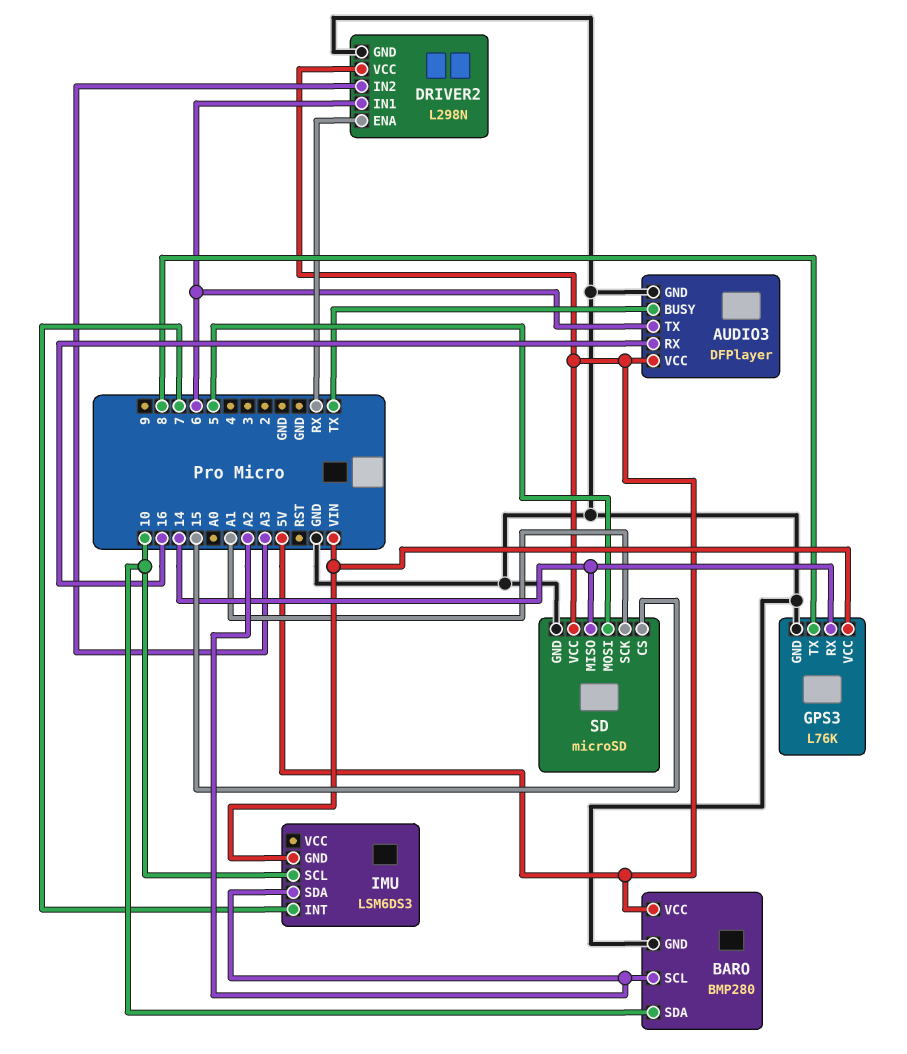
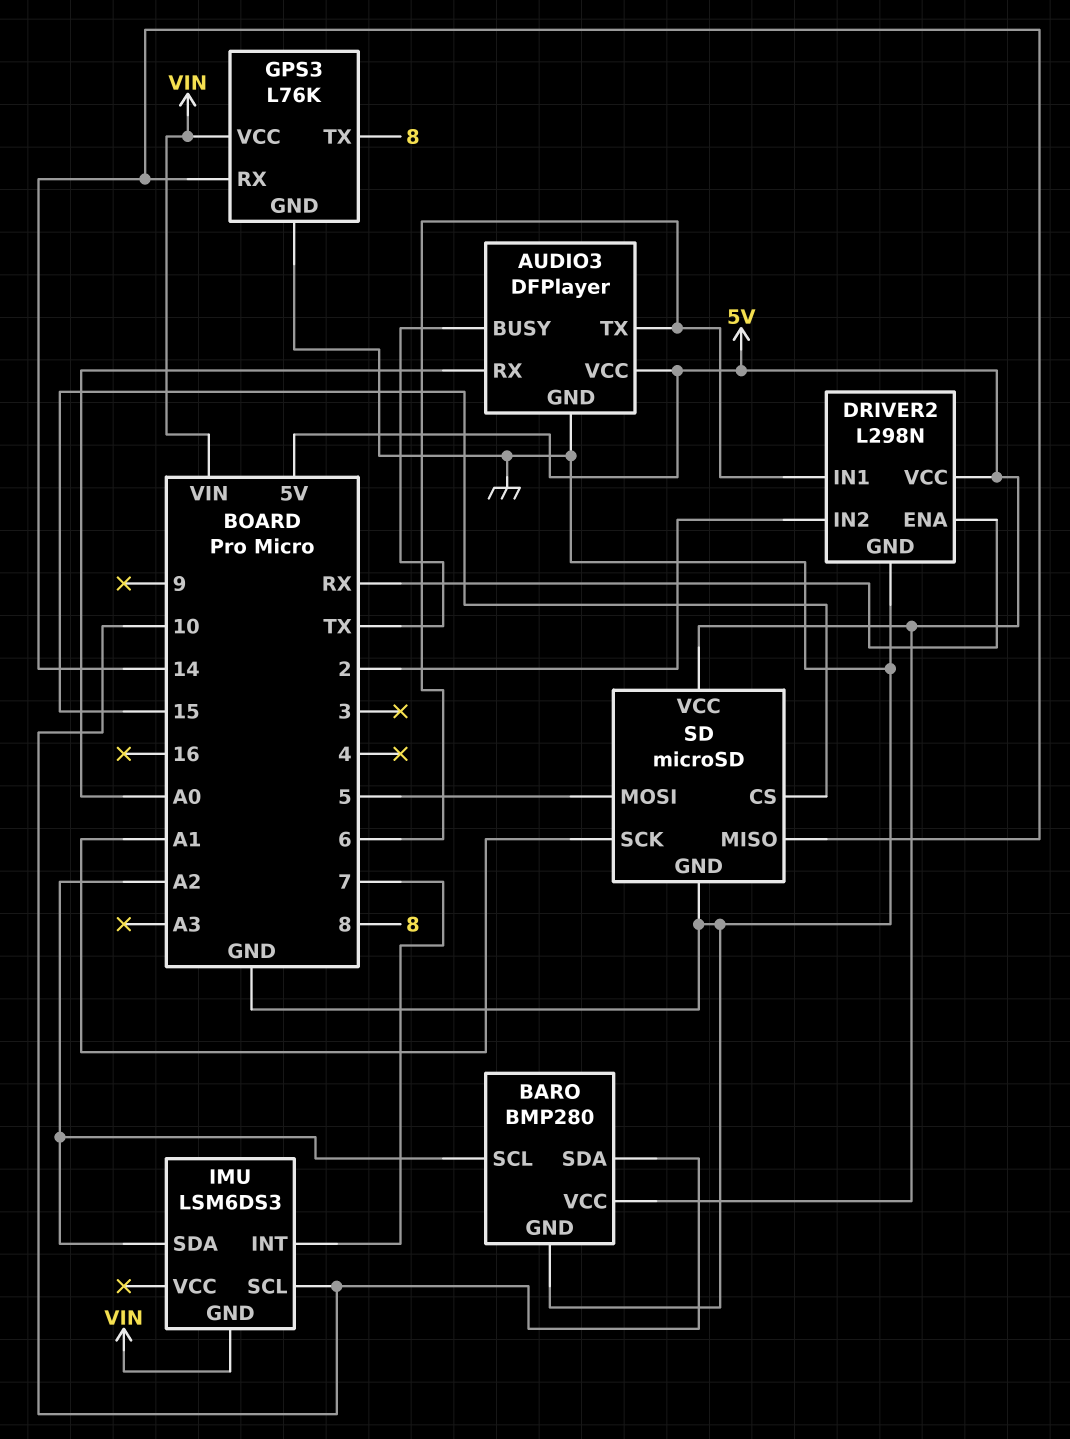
AUDIO3 pin RX: 16 -> A0
DRIVER2 pin IN2: A3 -> 2

